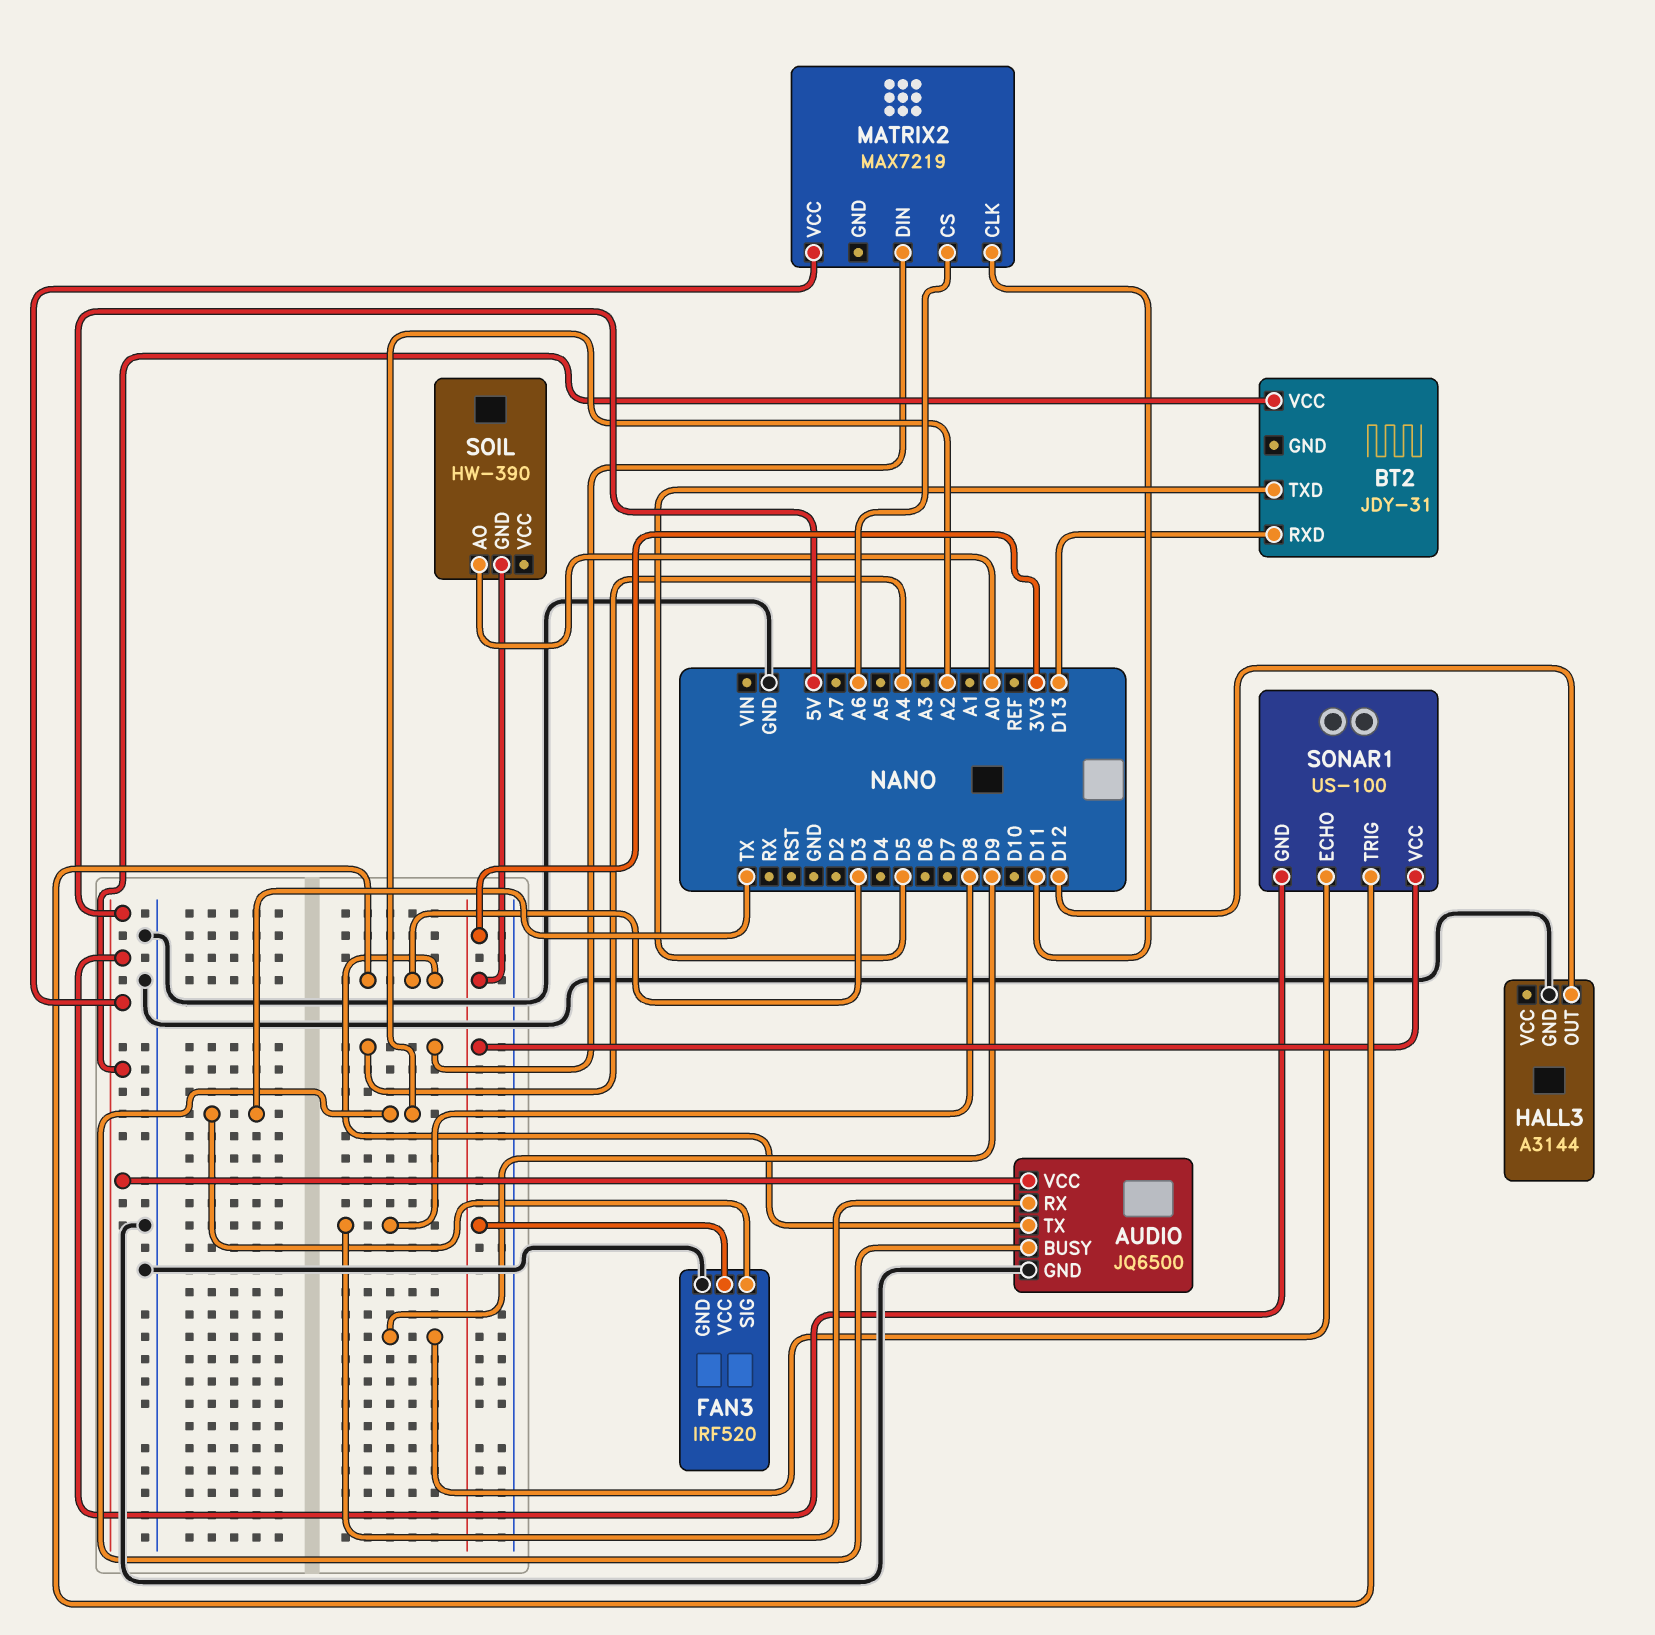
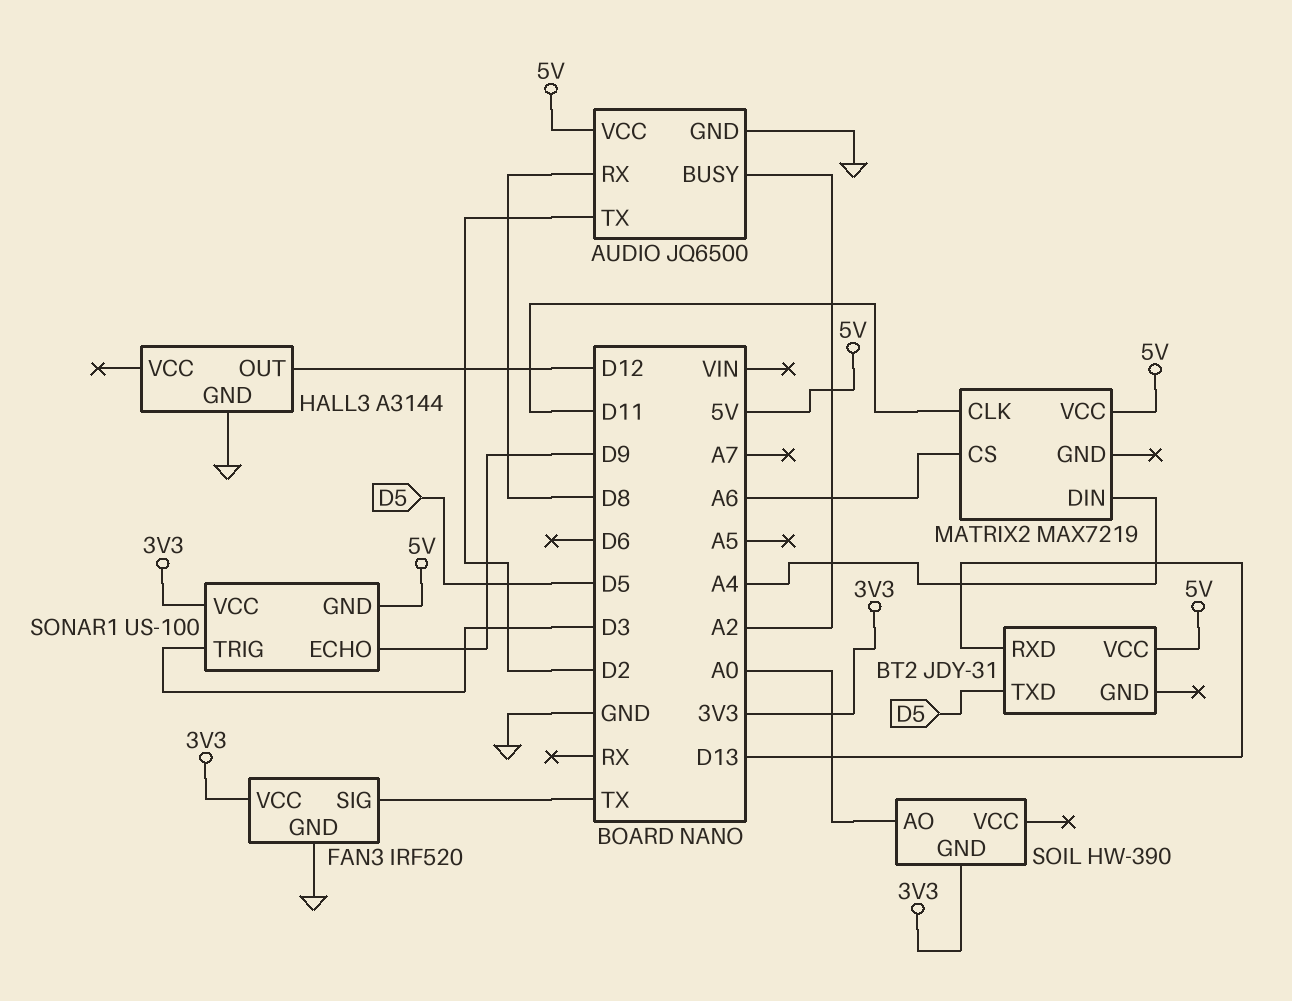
AUDIO pin TX: D3 -> D2

